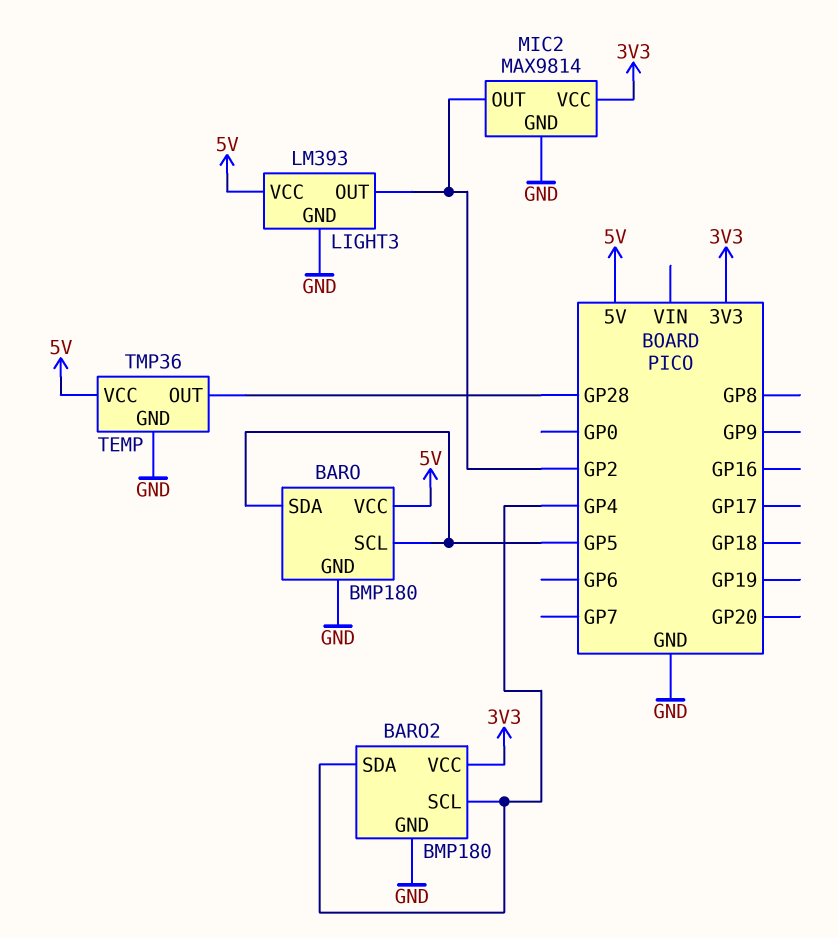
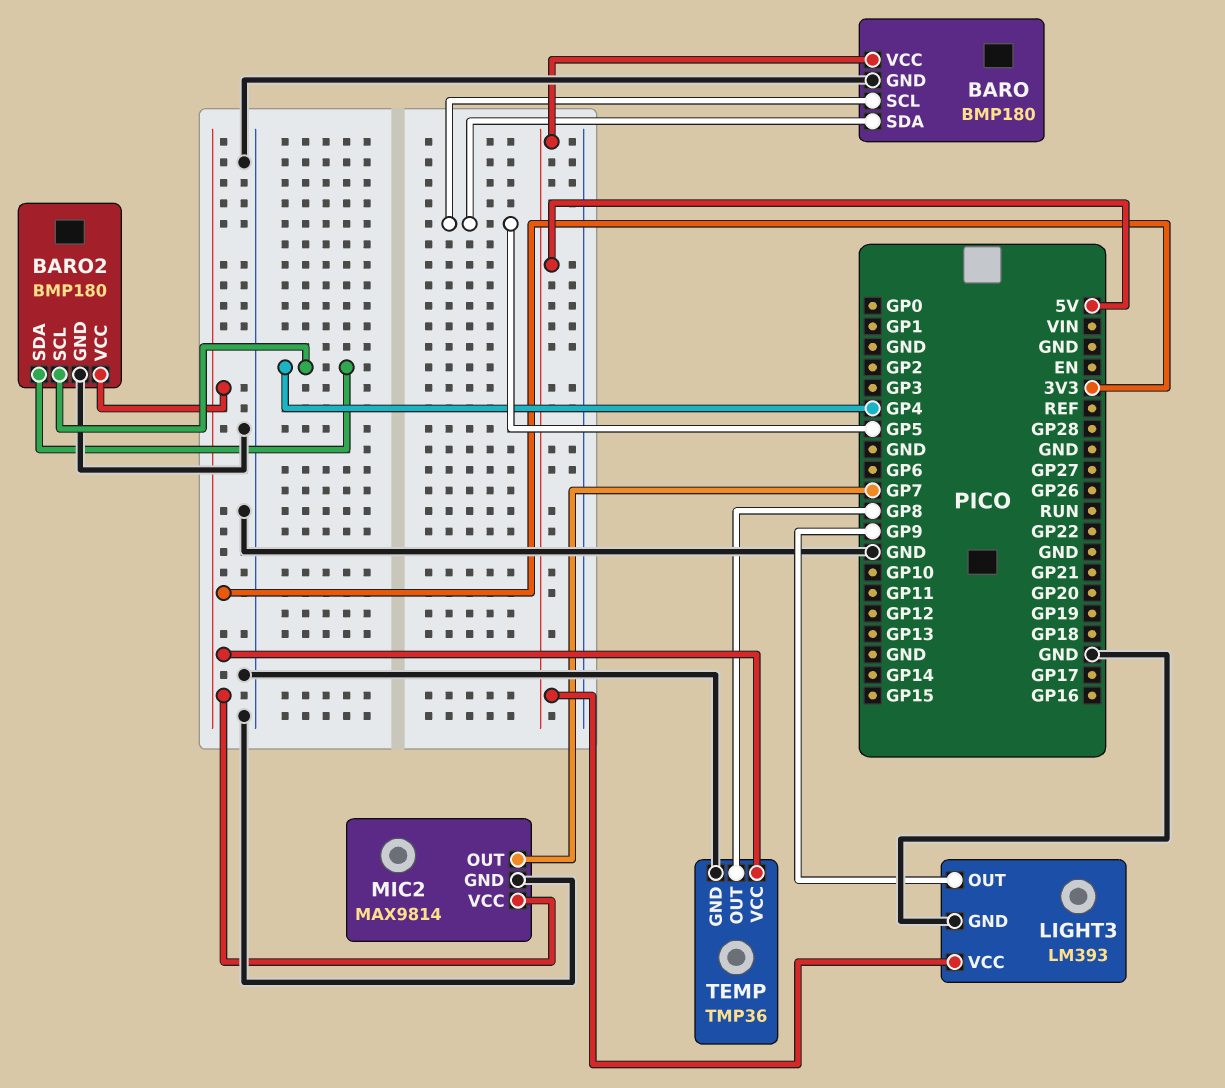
LIGHT3 pin OUT: GP2 -> GP9
MIC2 pin OUT: GP2 -> GP7
TEMP pin OUT: GP28 -> GP8
TEMP pin VCC: 5V -> 3V3

